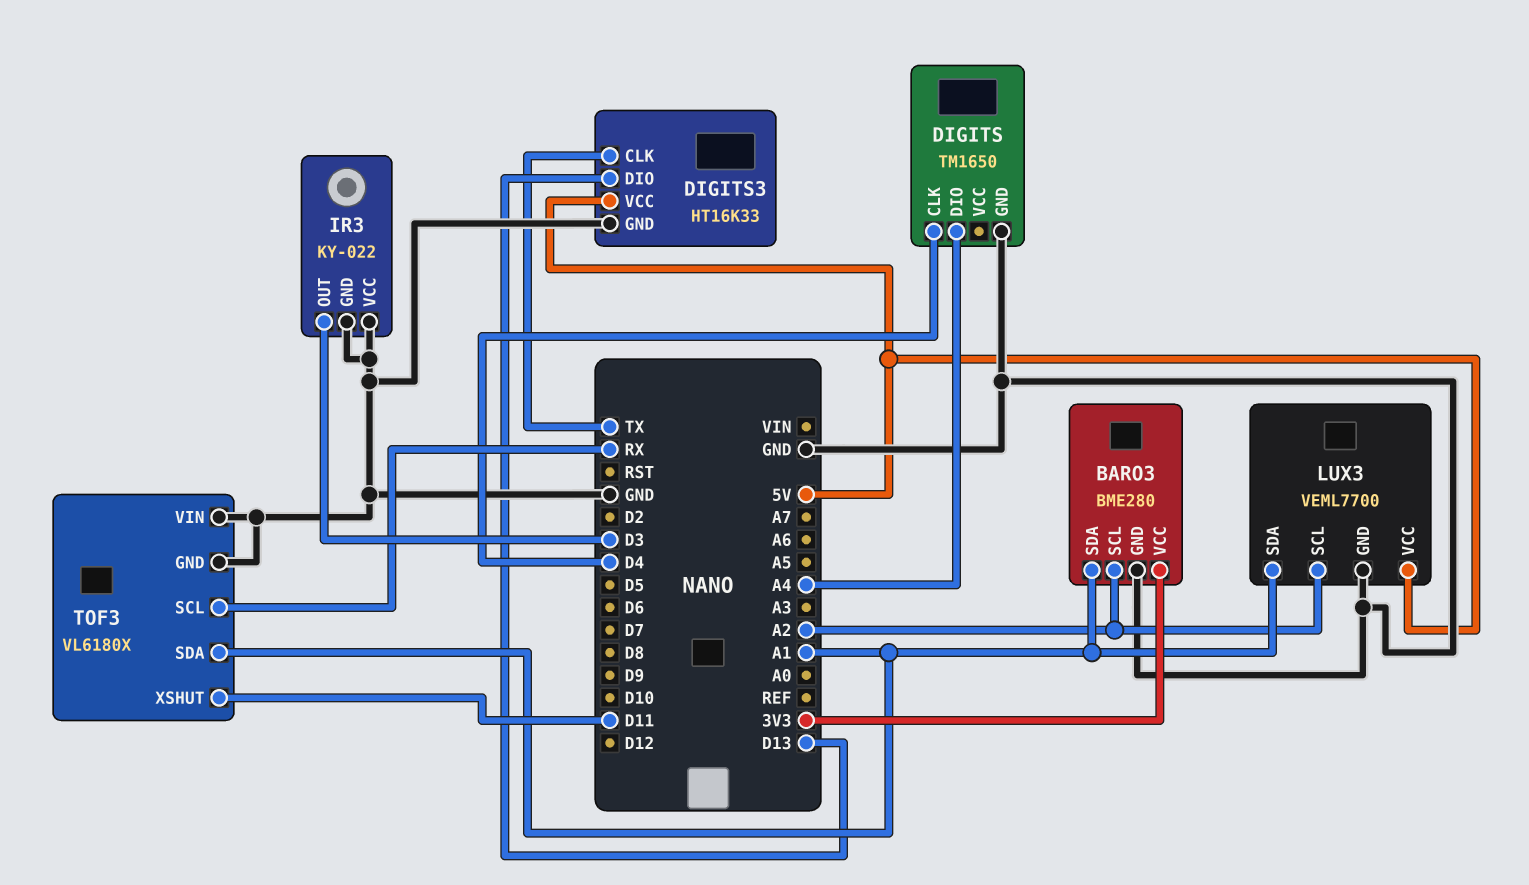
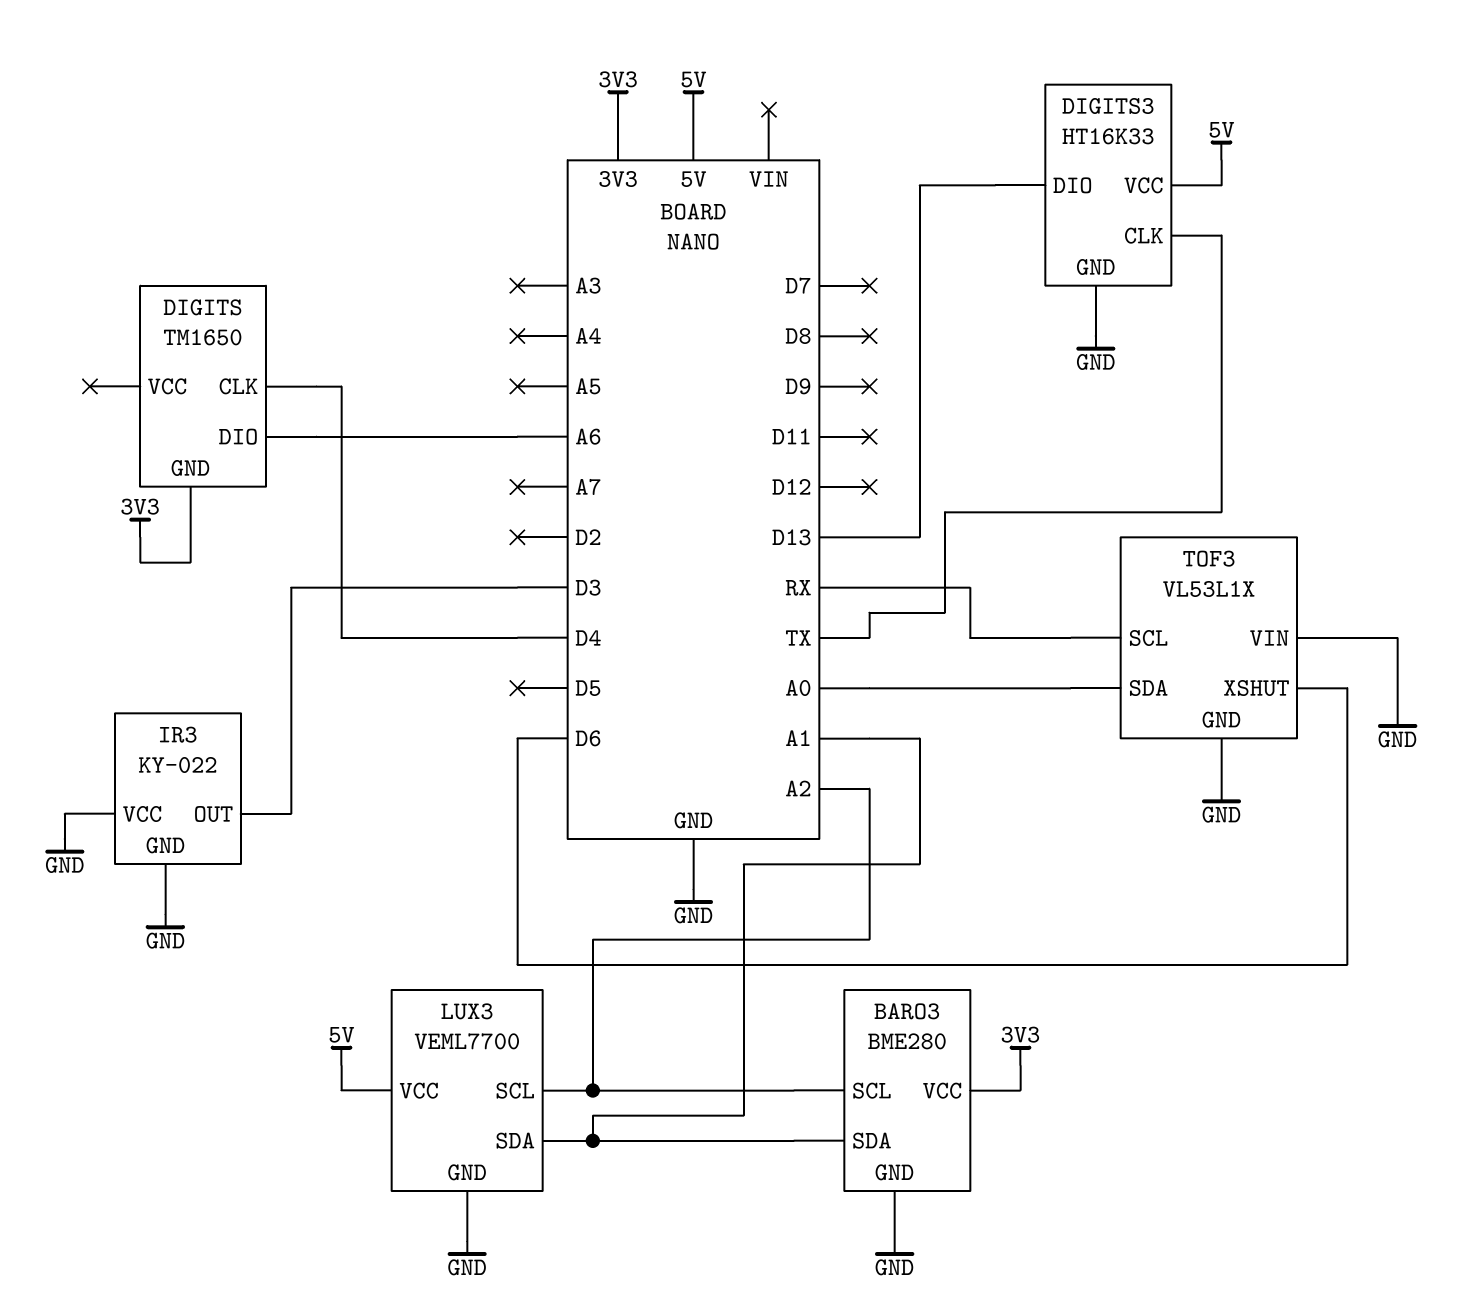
DIGITS pin DIO: A4 -> A6
DIGITS pin GND: GND -> 3V3
TOF3: VL6180X -> VL53L1X
TOF3 pin SDA: A1 -> A0
TOF3 pin XSHUT: D11 -> D6

